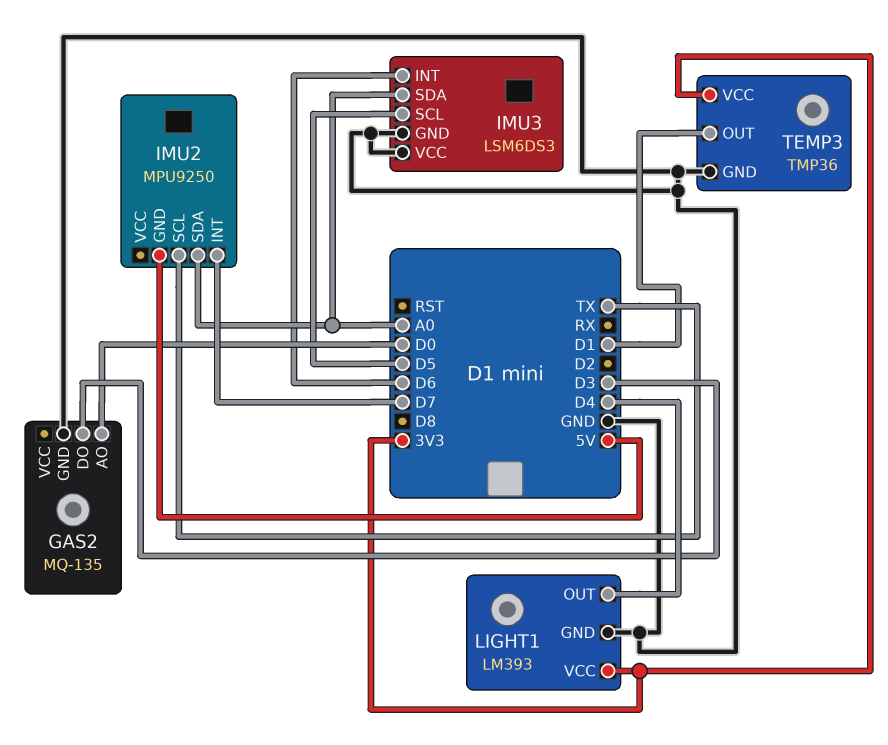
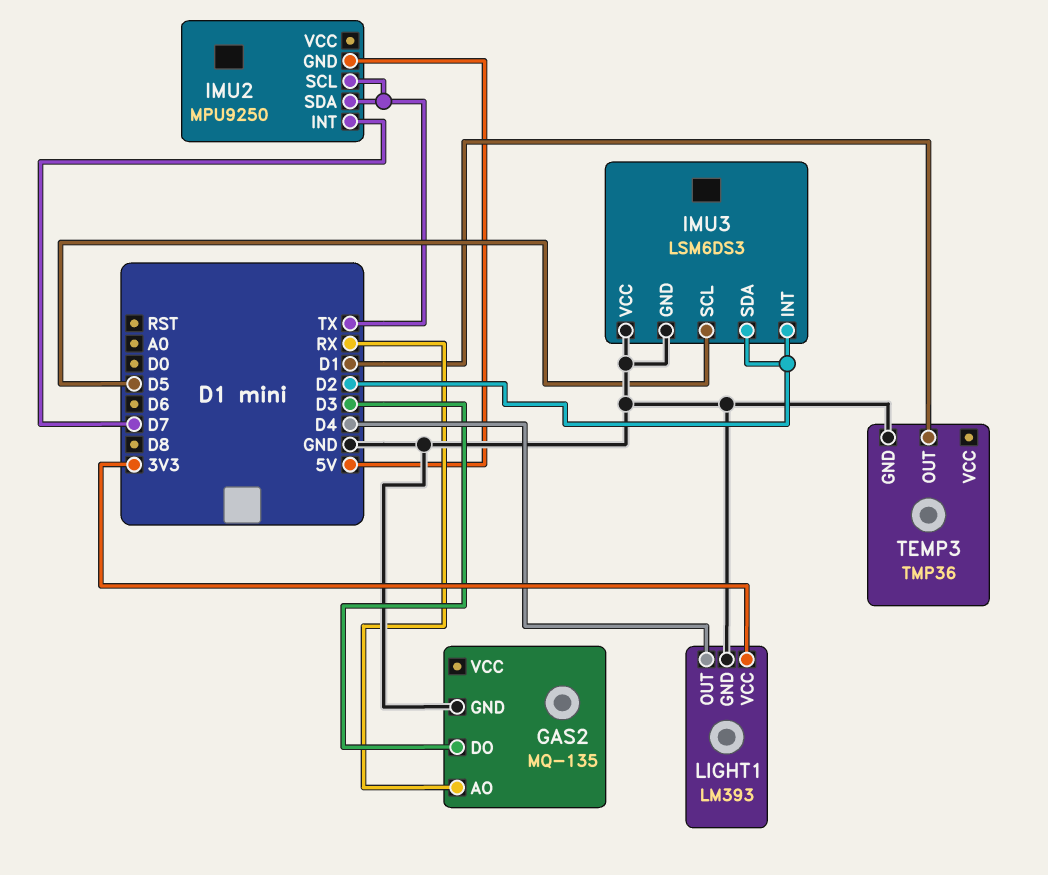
GAS2 pin AO: D0 -> RX
IMU2 pin SDA: A0 -> TX
IMU3 pin INT: D6 -> D2
IMU3 pin SDA: A0 -> D2
TEMP3 pin VCC: 3V3 -> none

